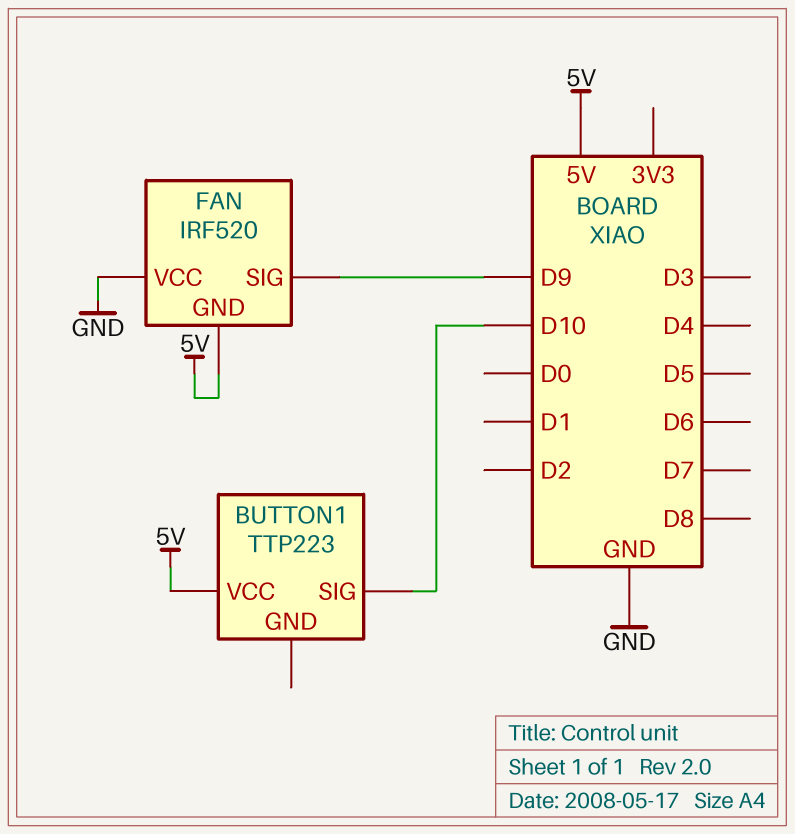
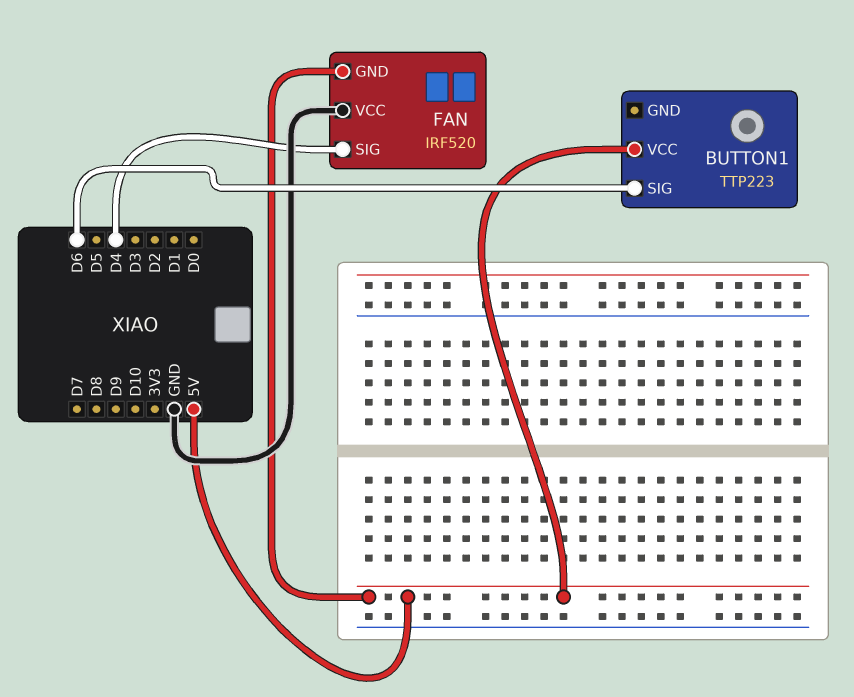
BUTTON1 pin SIG: D10 -> D6
FAN pin SIG: D9 -> D4

